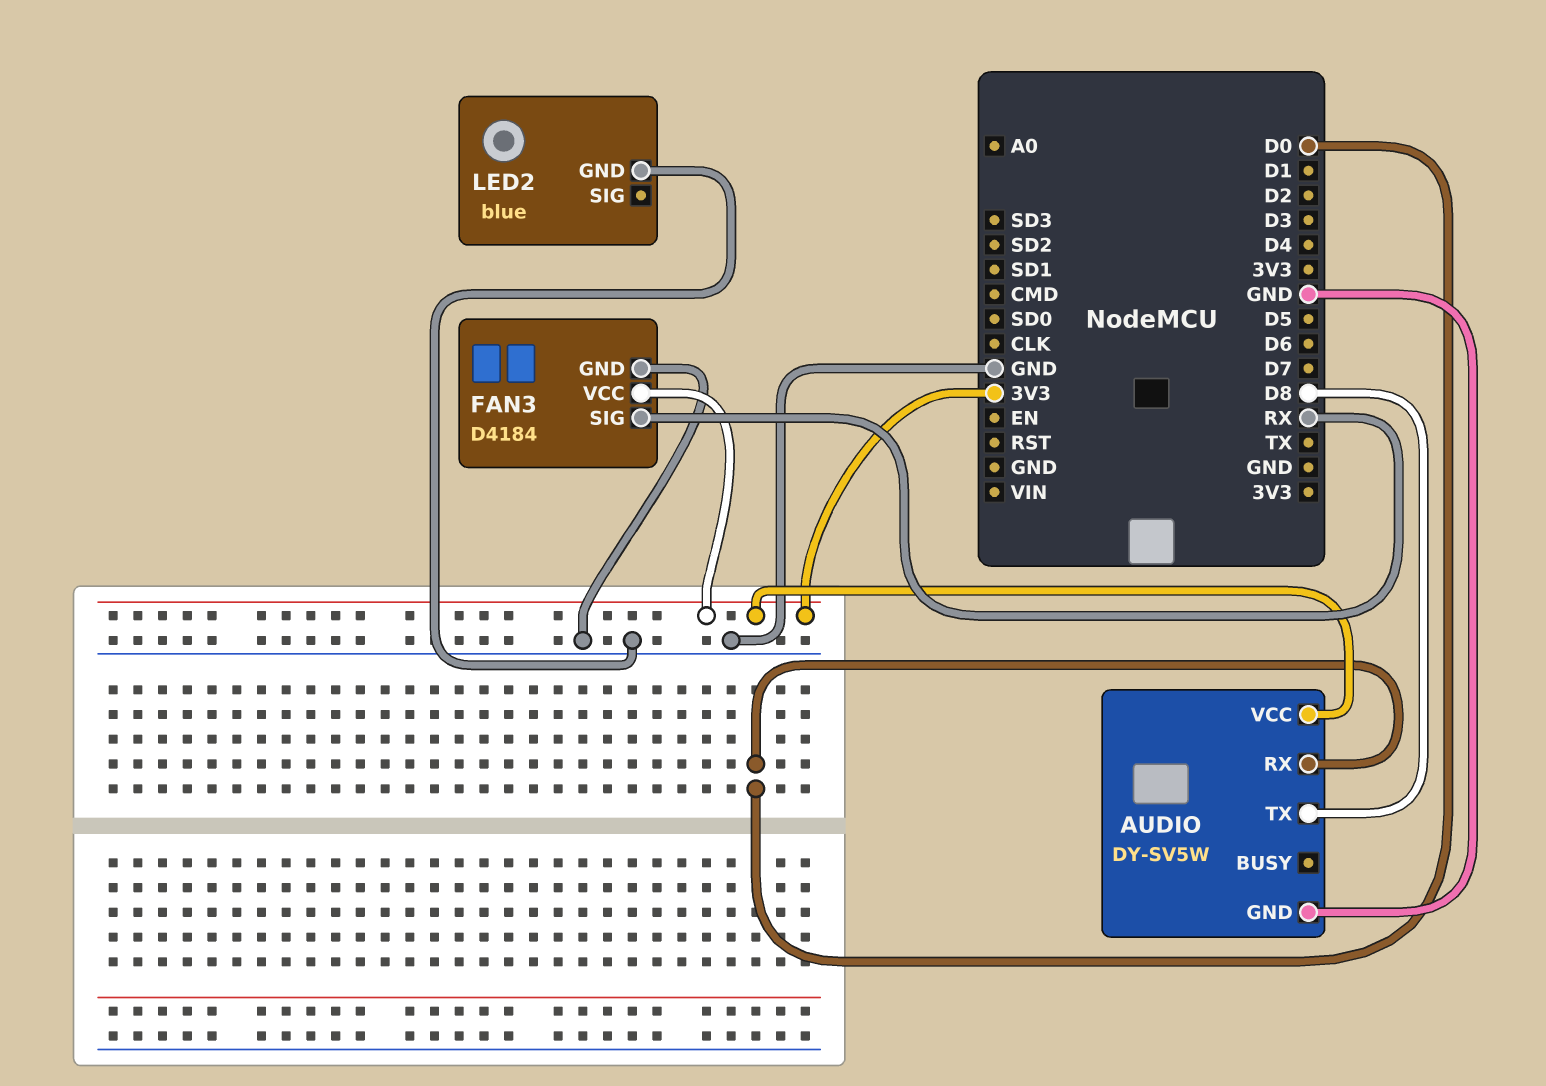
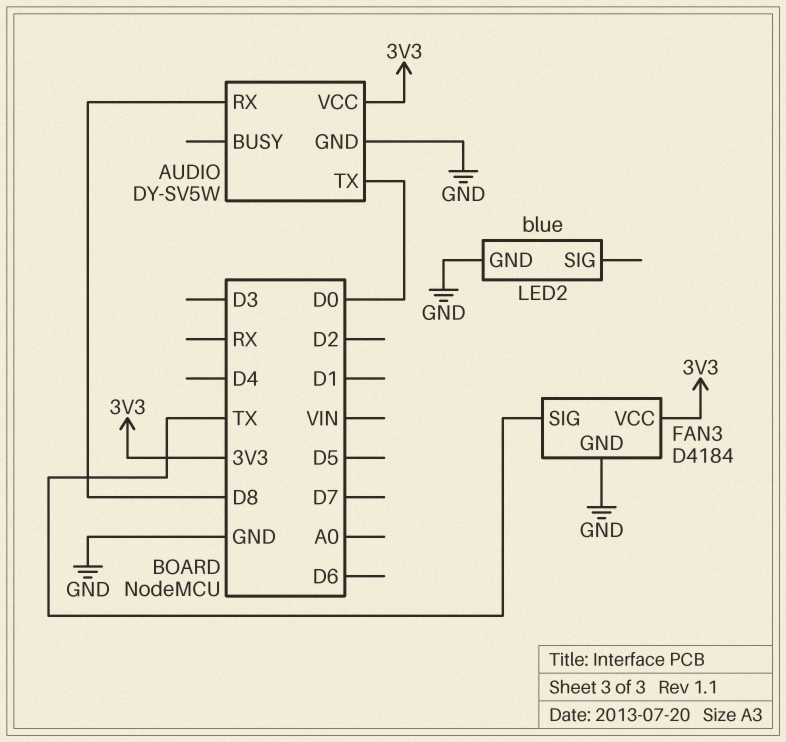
AUDIO pin RX: D0 -> D8
AUDIO pin TX: D8 -> D0
FAN3 pin SIG: RX -> TX

